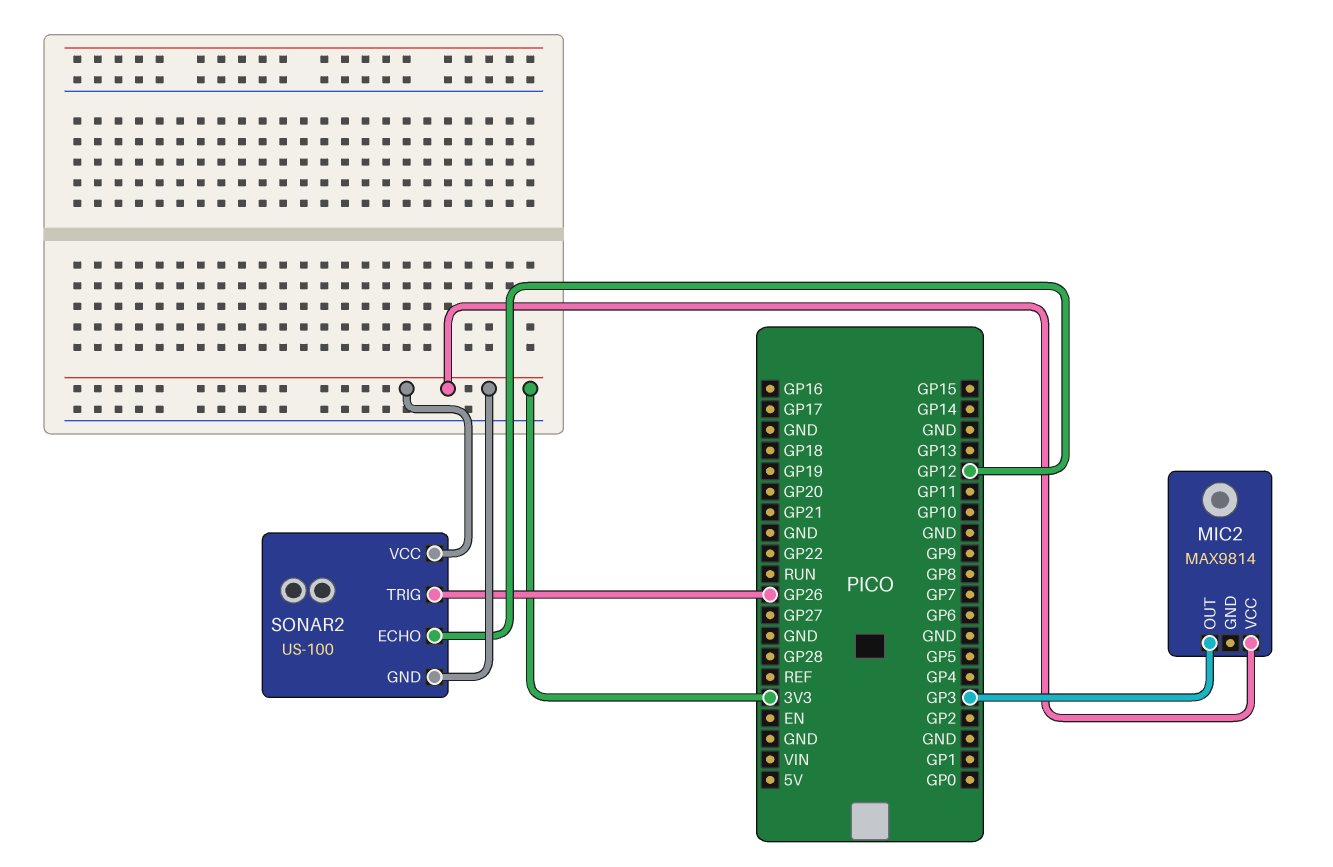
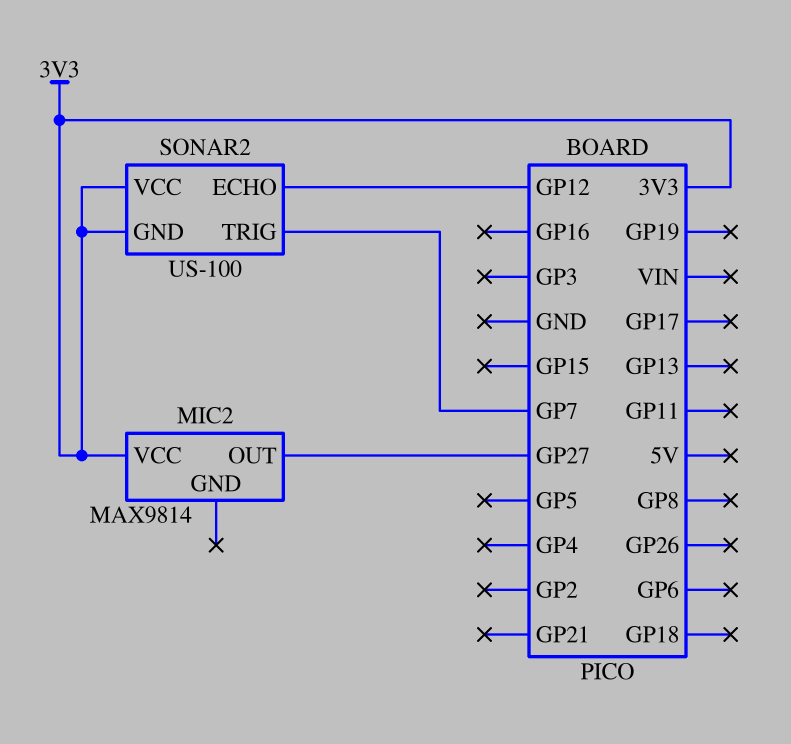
MIC2 pin OUT: GP3 -> GP27
SONAR2 pin TRIG: GP26 -> GP7

